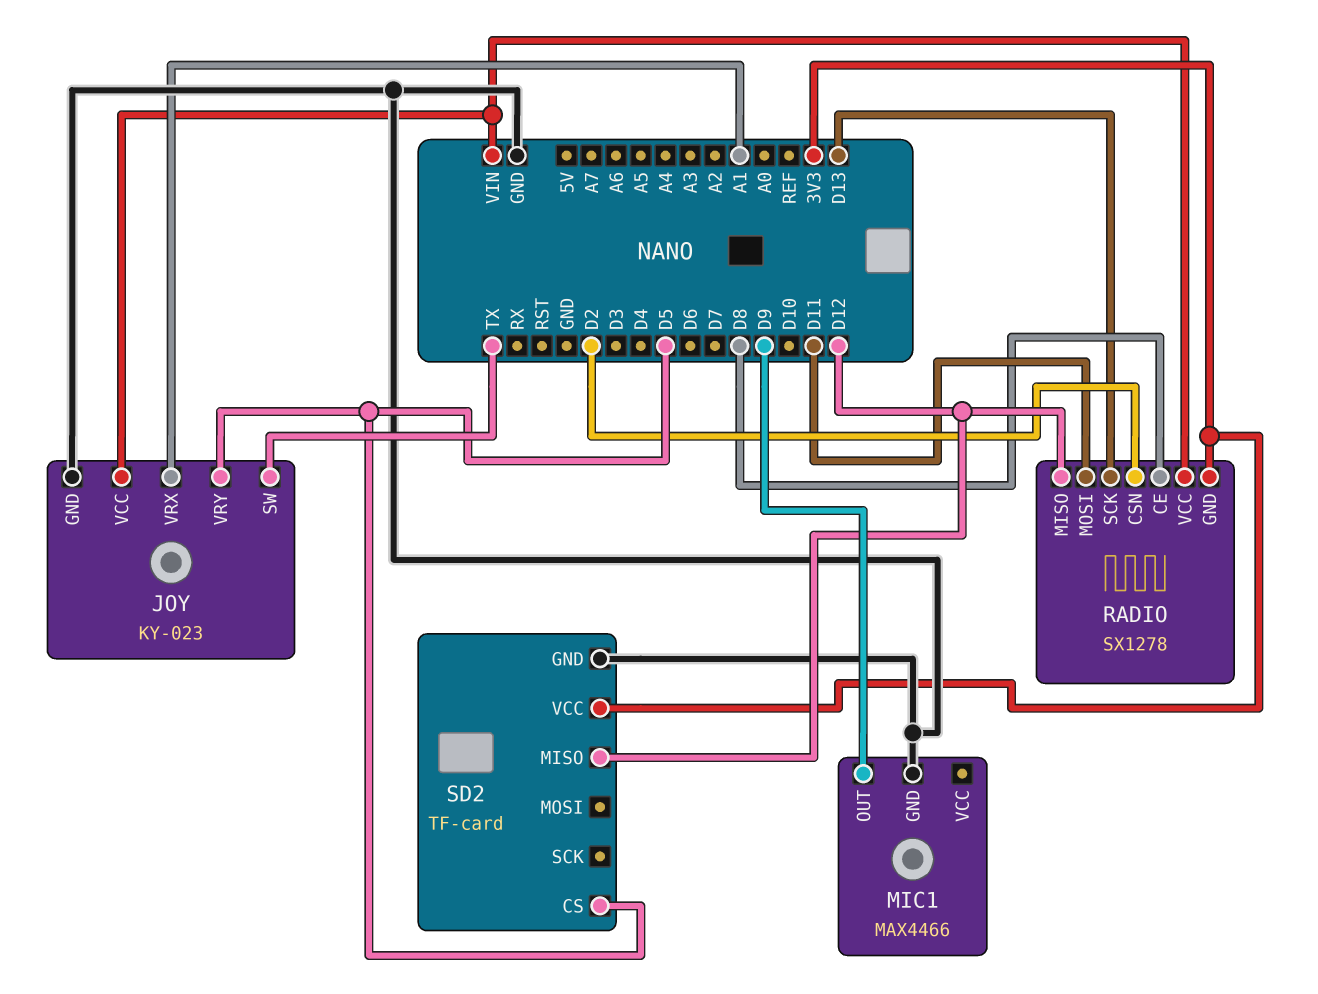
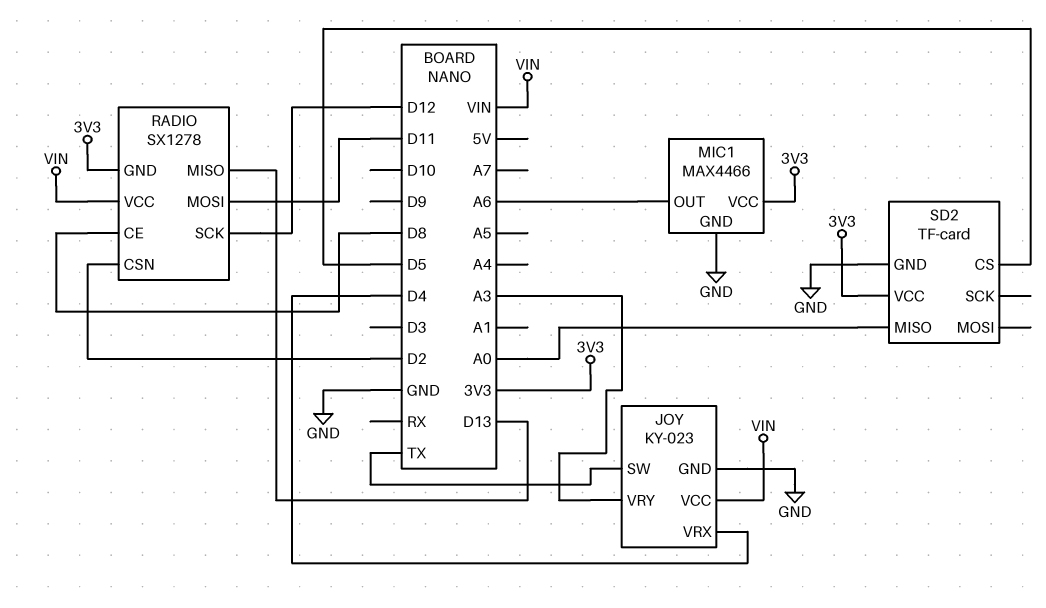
JOY pin VRX: A1 -> D4
JOY pin VRY: D5 -> A3
MIC1 pin OUT: D9 -> A6
MIC1 pin VCC: none -> 3V3
RADIO pin MISO: D12 -> D13
RADIO pin SCK: D13 -> D12
SD2 pin MISO: D12 -> A0

